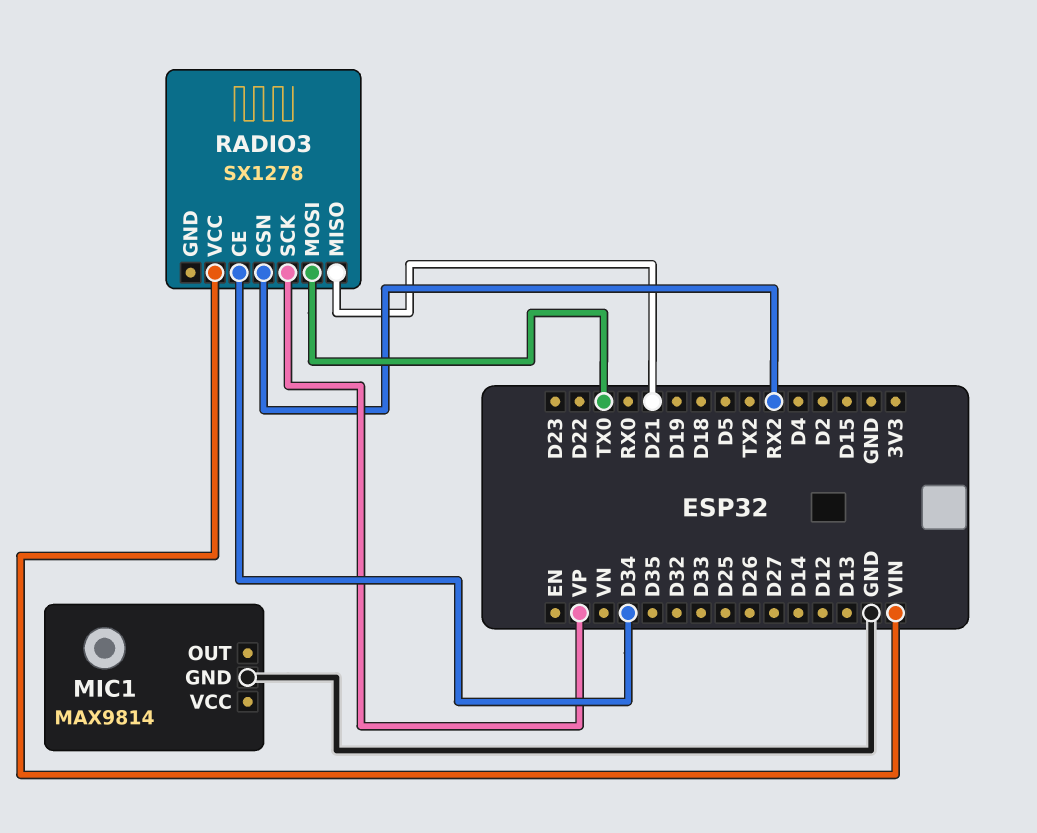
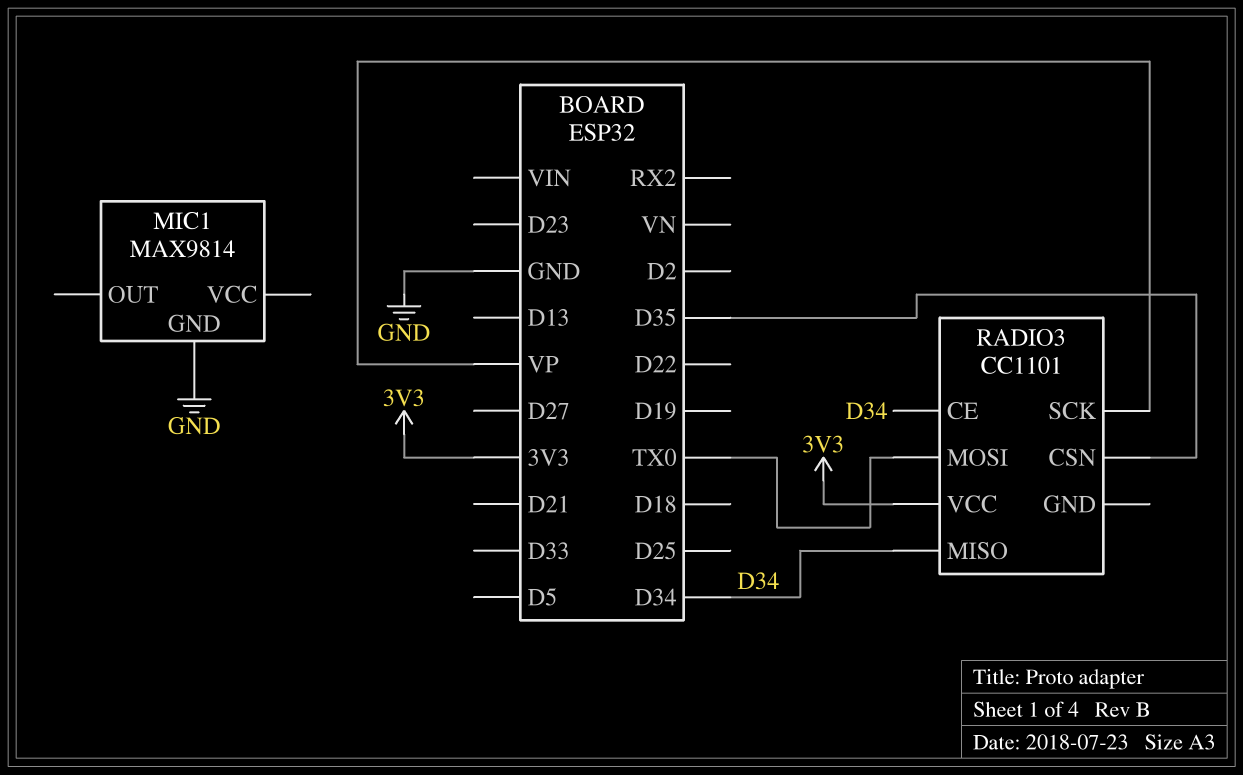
RADIO3: SX1278 -> CC1101
RADIO3 pin CSN: RX2 -> D35
RADIO3 pin MISO: D21 -> D34
RADIO3 pin VCC: VIN -> 3V3

